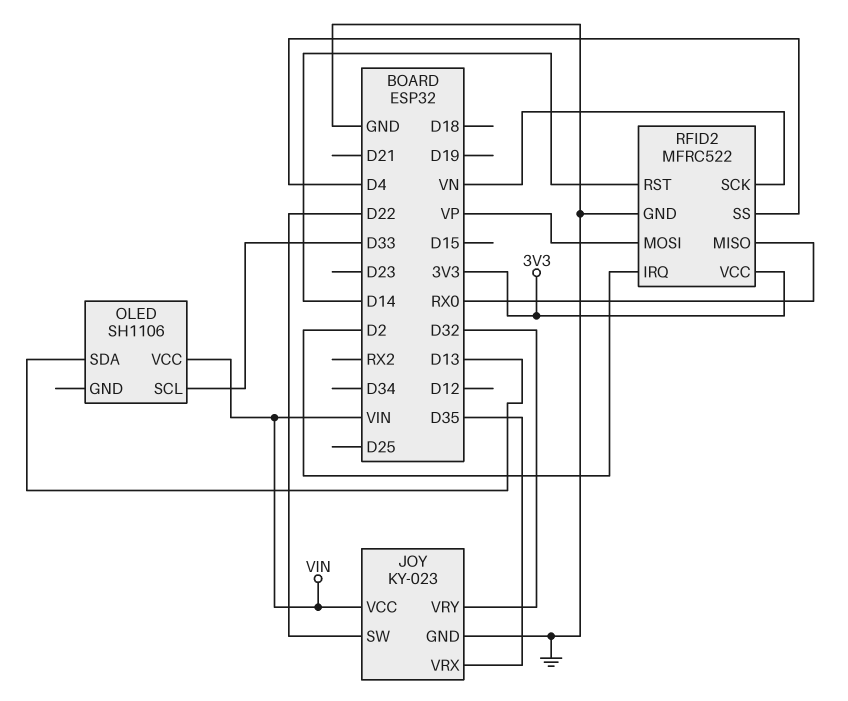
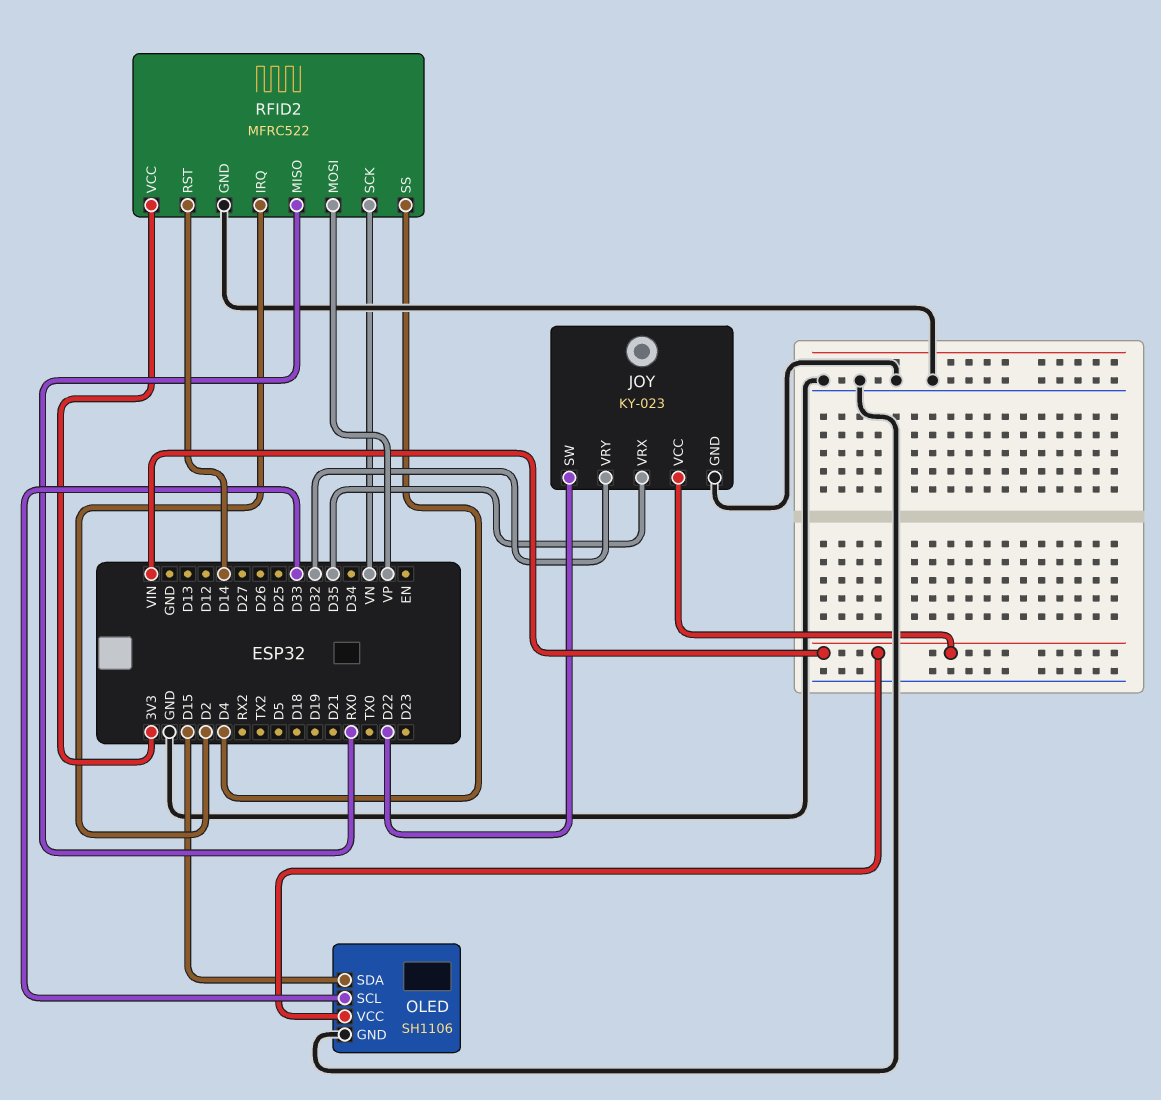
OLED pin GND: none -> GND
OLED pin SDA: D13 -> D15

